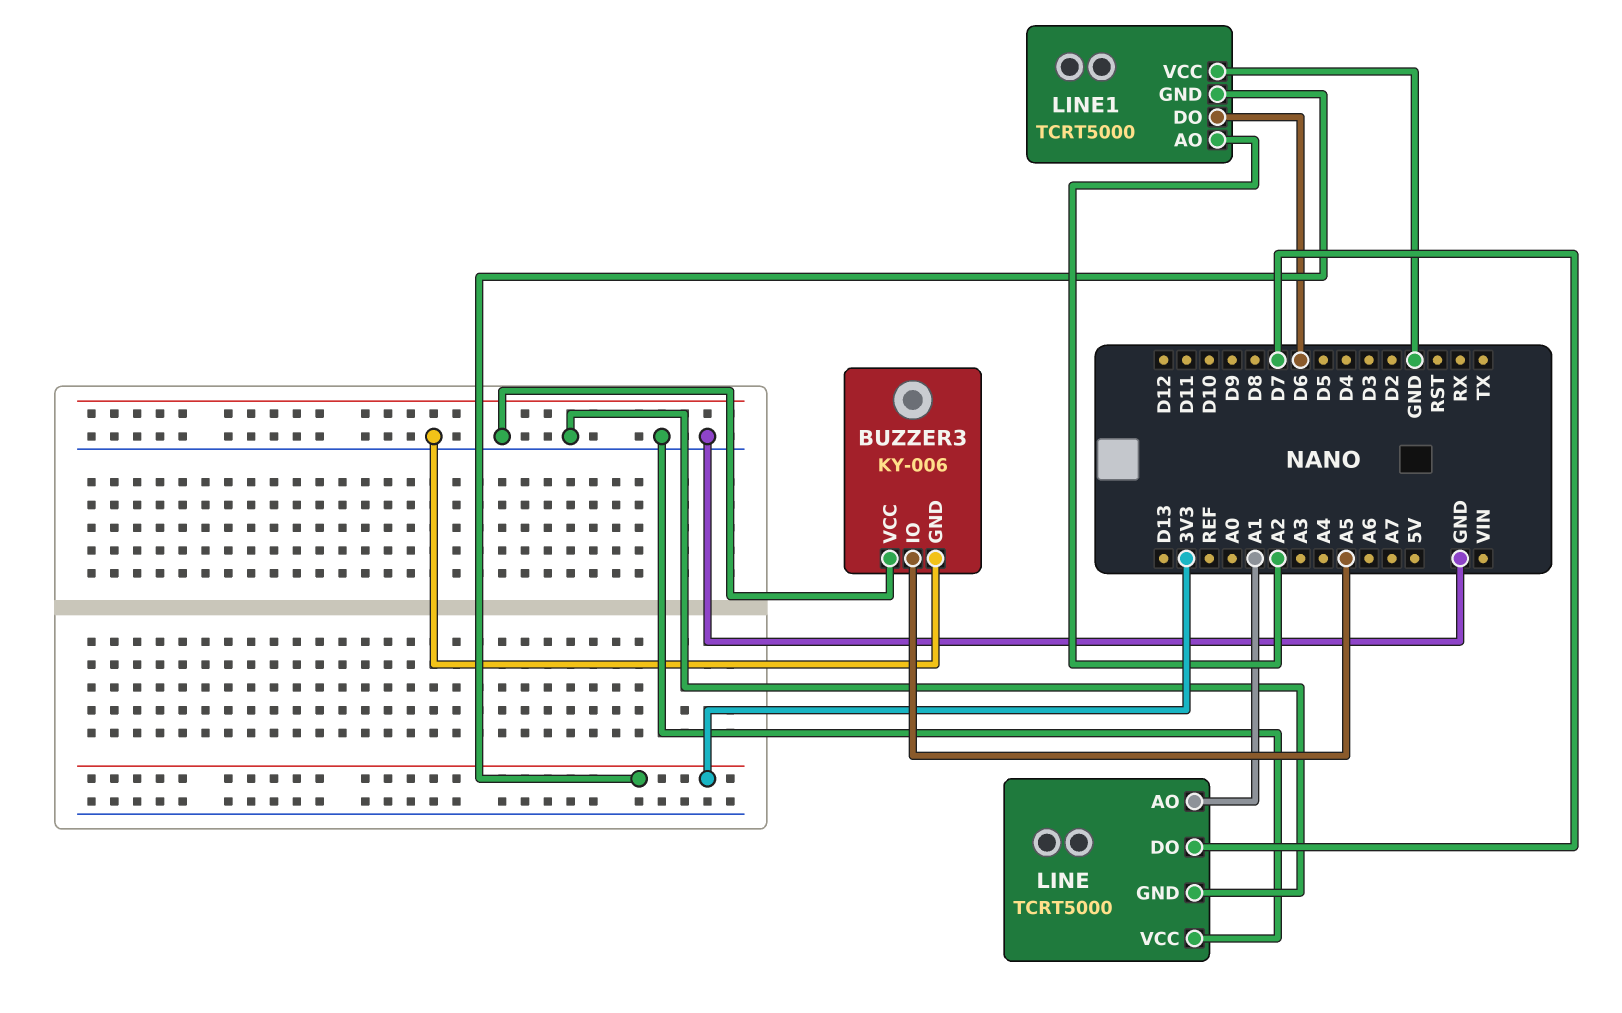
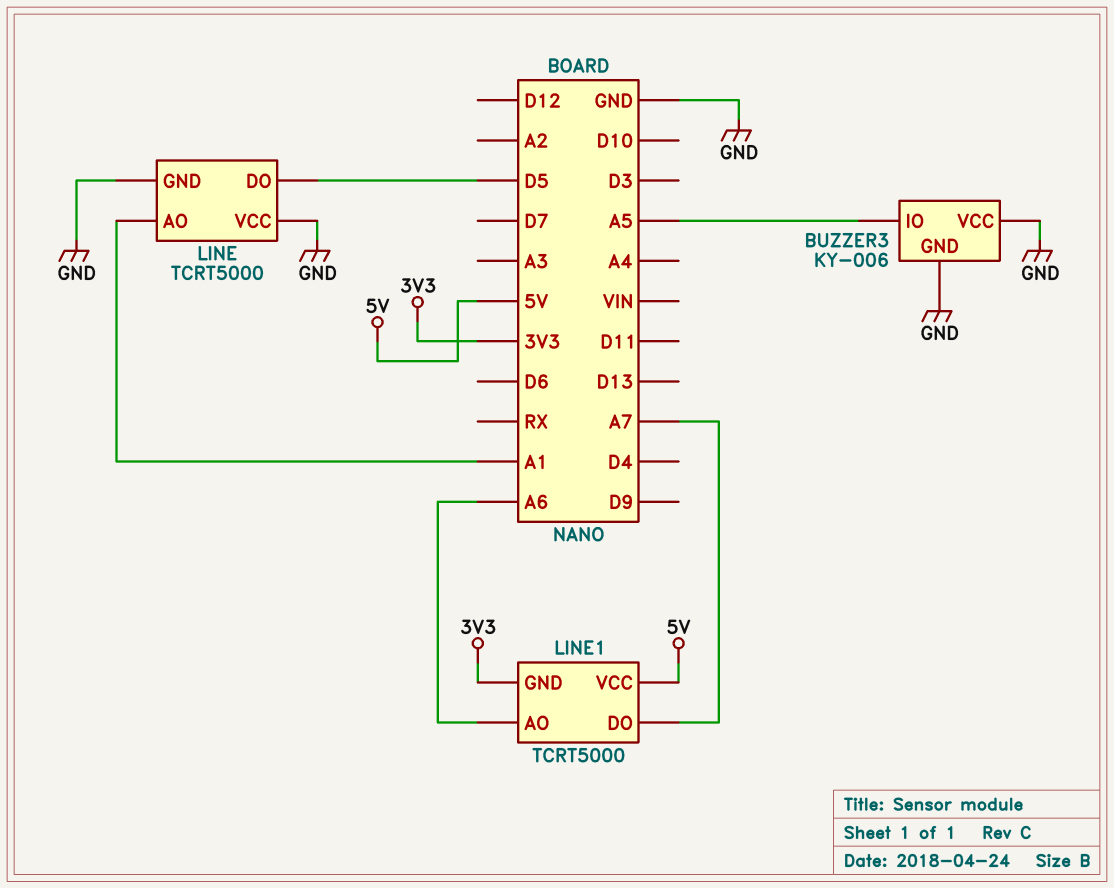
LINE pin DO: D7 -> D5
LINE1 pin AO: A2 -> A6
LINE1 pin DO: D6 -> A7
LINE1 pin VCC: GND -> 5V

